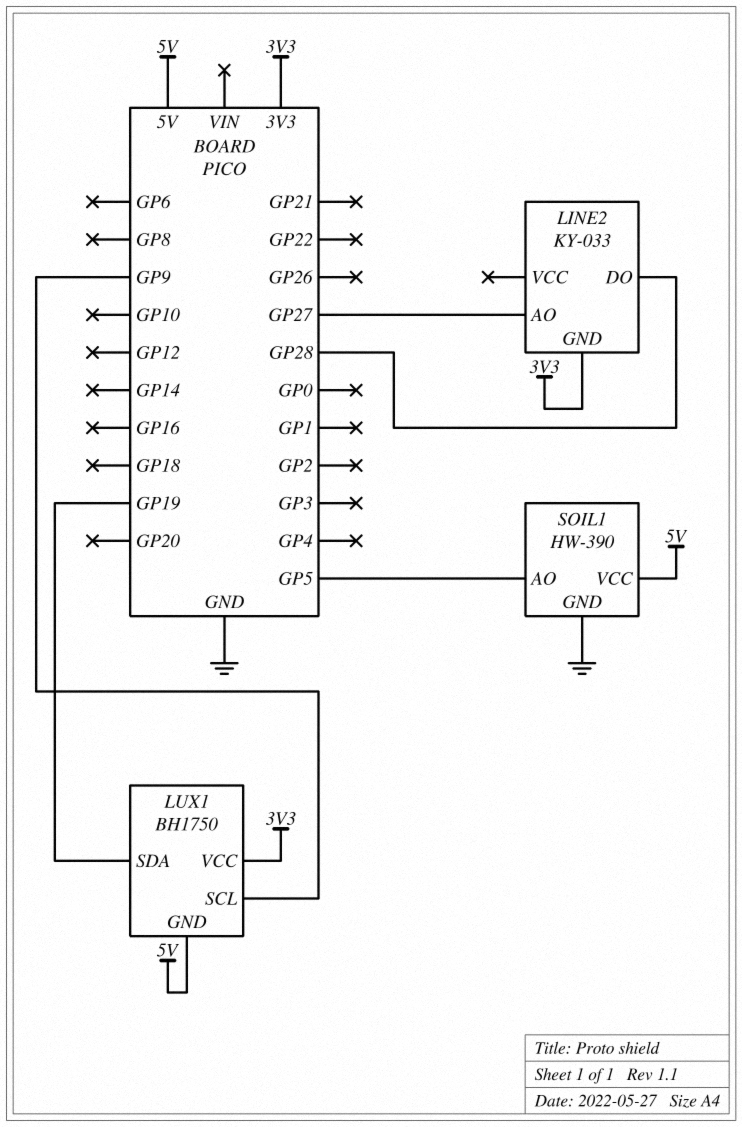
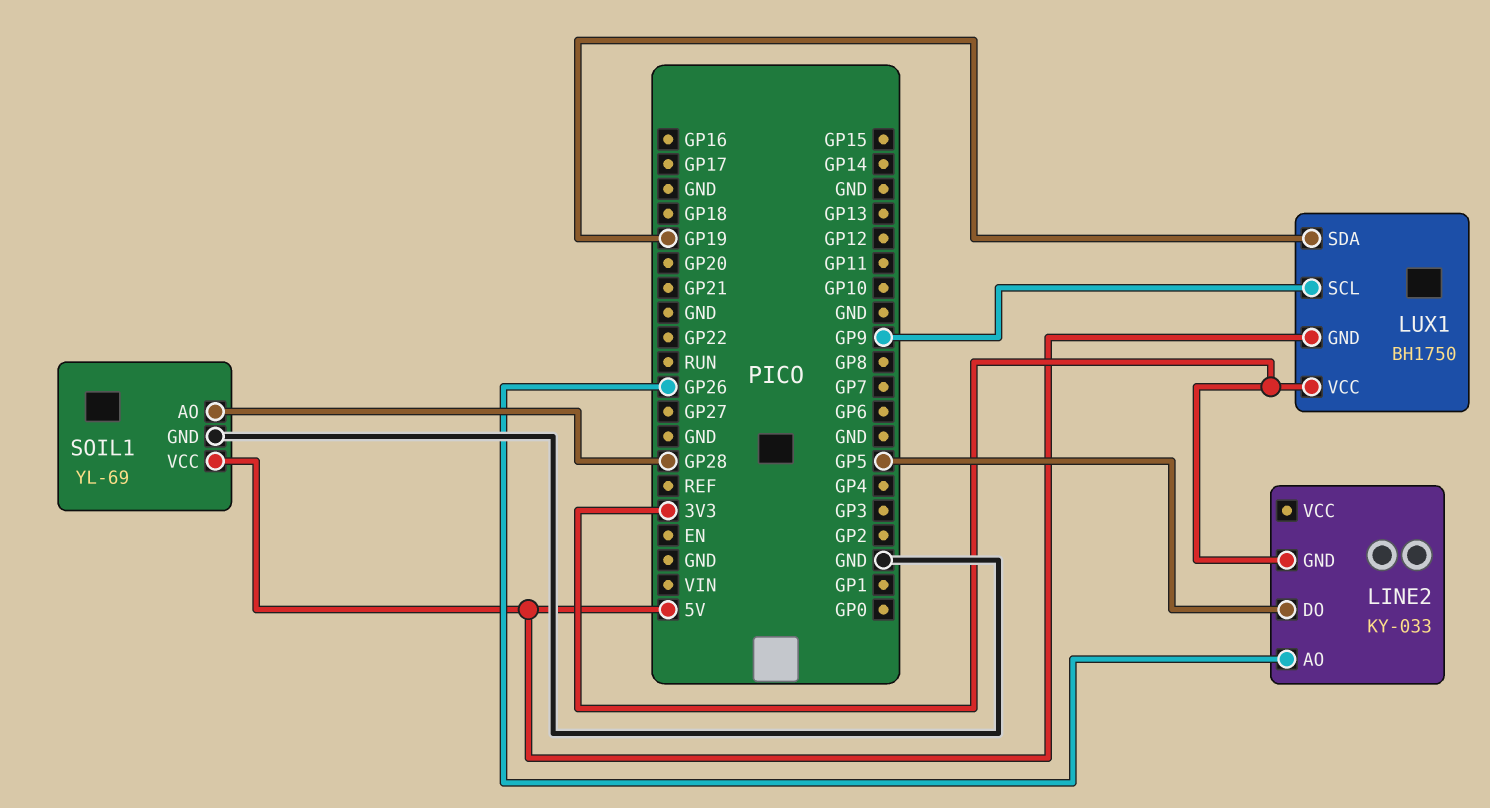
LINE2 pin AO: GP27 -> GP26
LINE2 pin DO: GP28 -> GP5
SOIL1: HW-390 -> YL-69
SOIL1 pin AO: GP5 -> GP28

